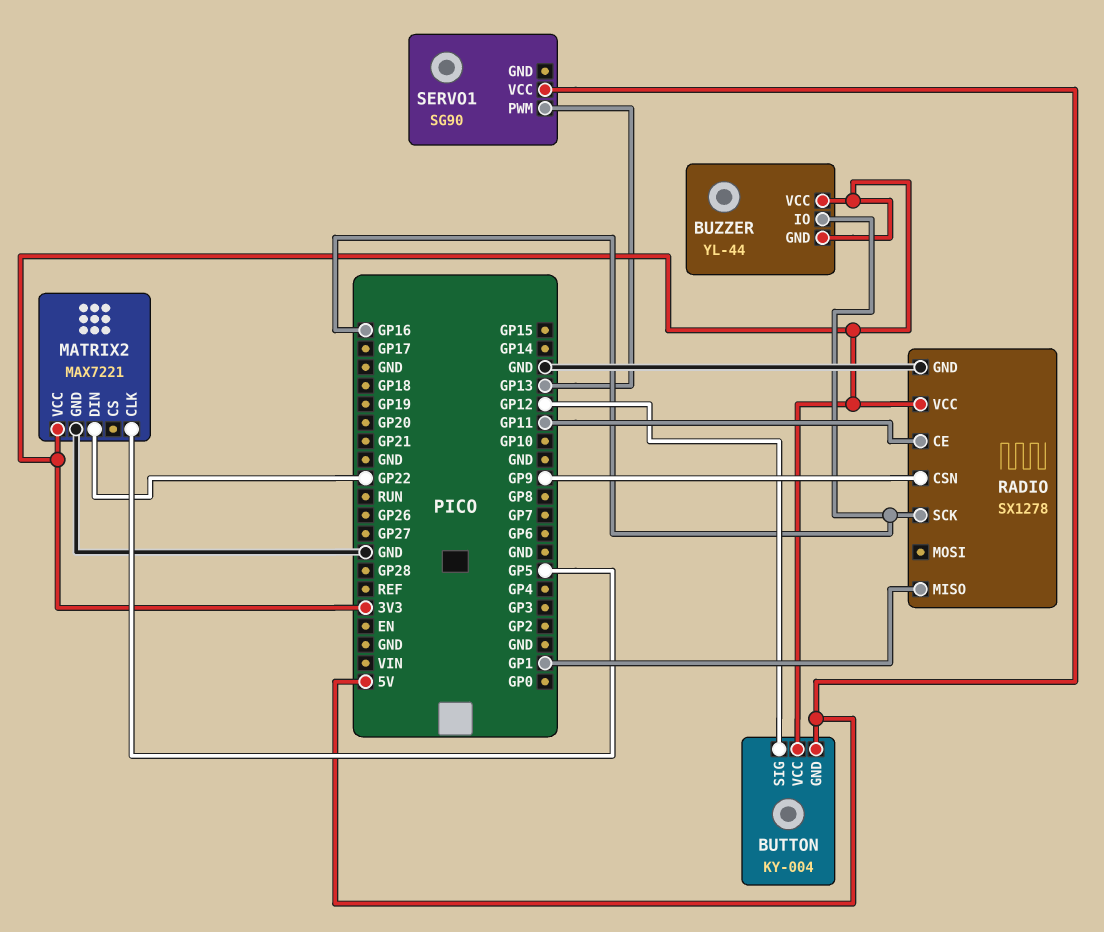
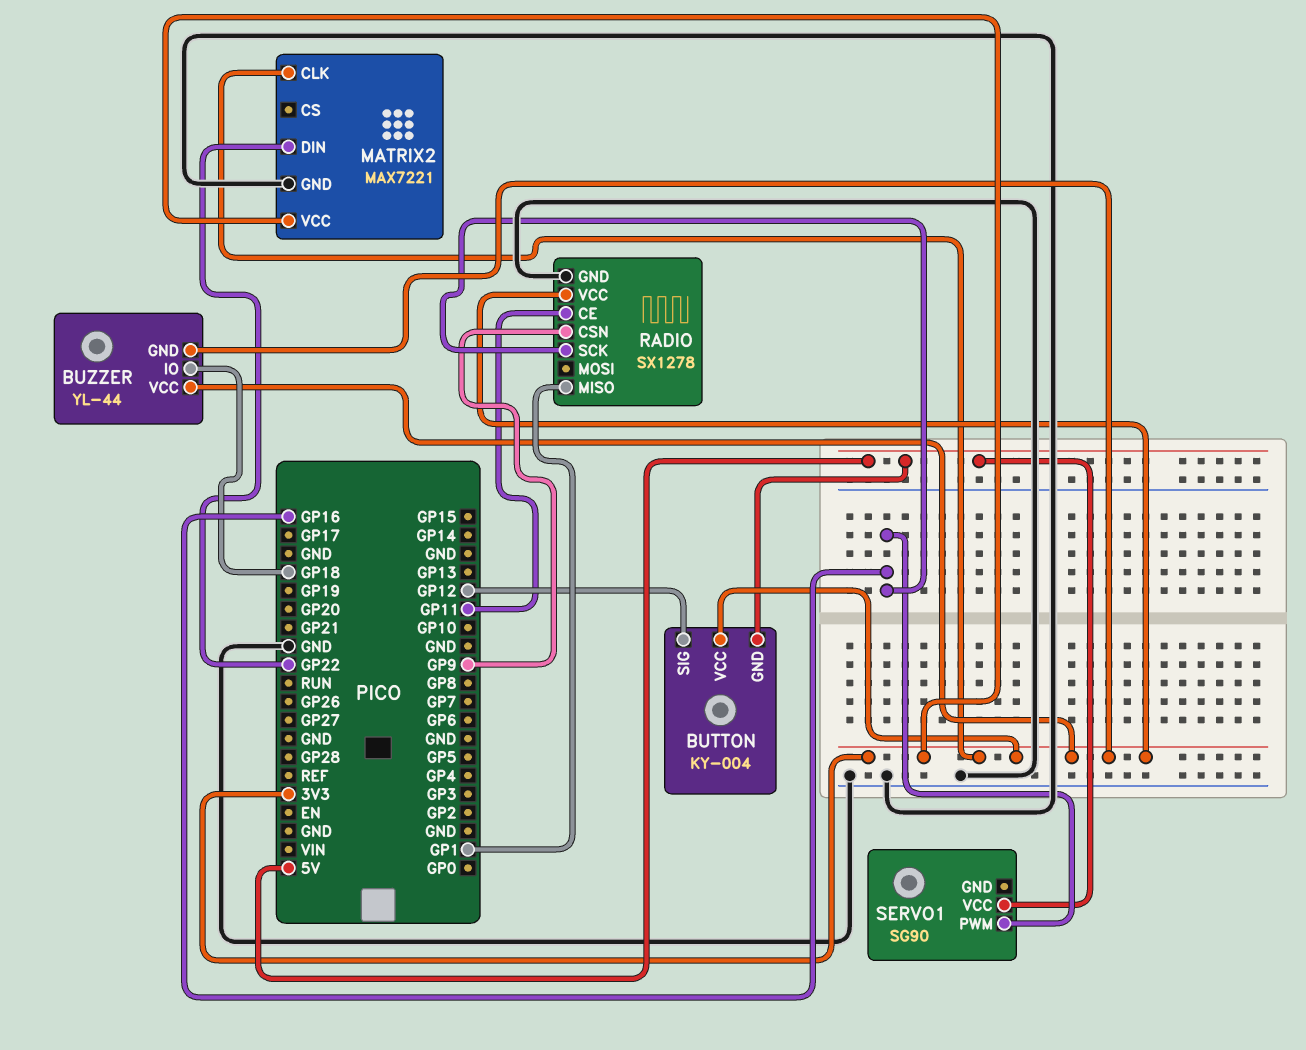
BUZZER pin IO: GP16 -> GP18
MATRIX2 pin CLK: GP5 -> 3V3
SERVO1 pin PWM: GP13 -> GP16

